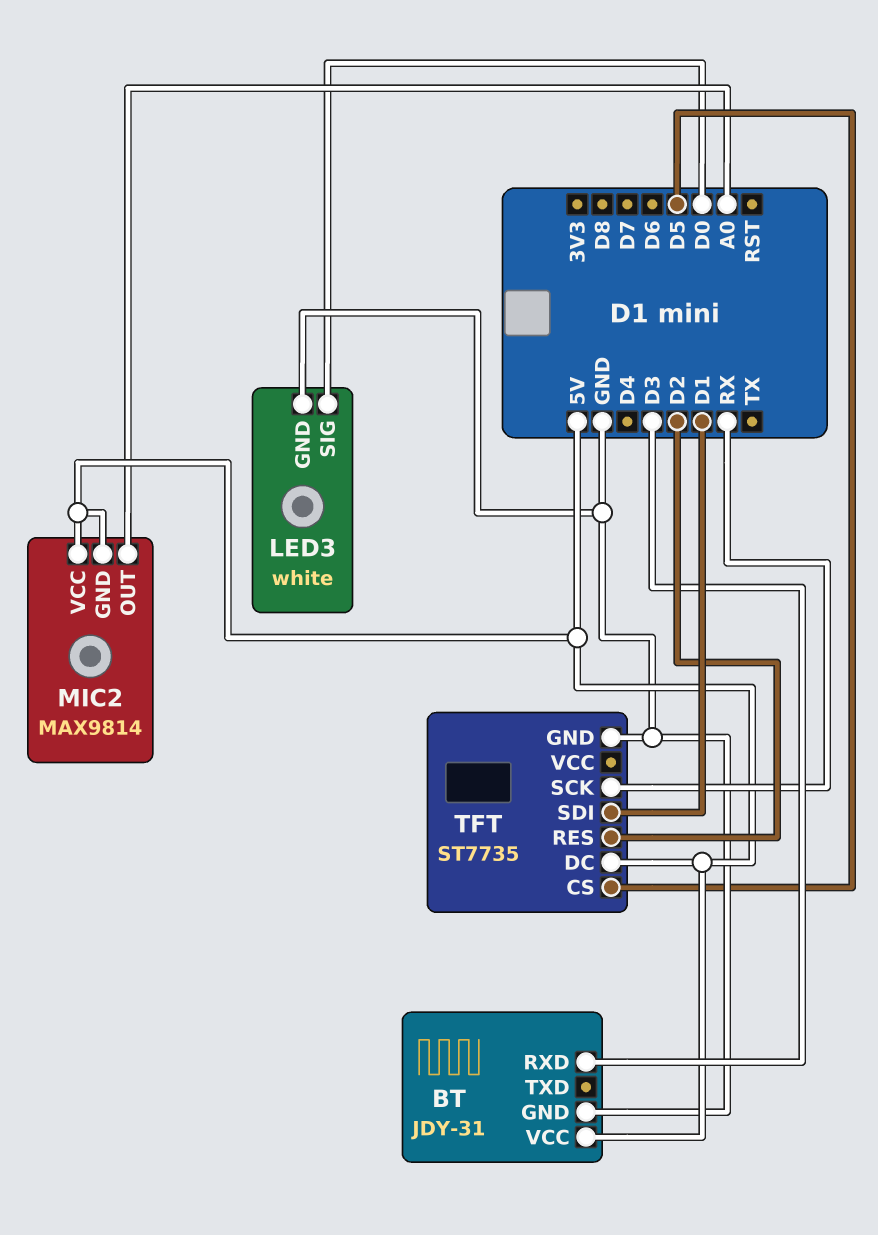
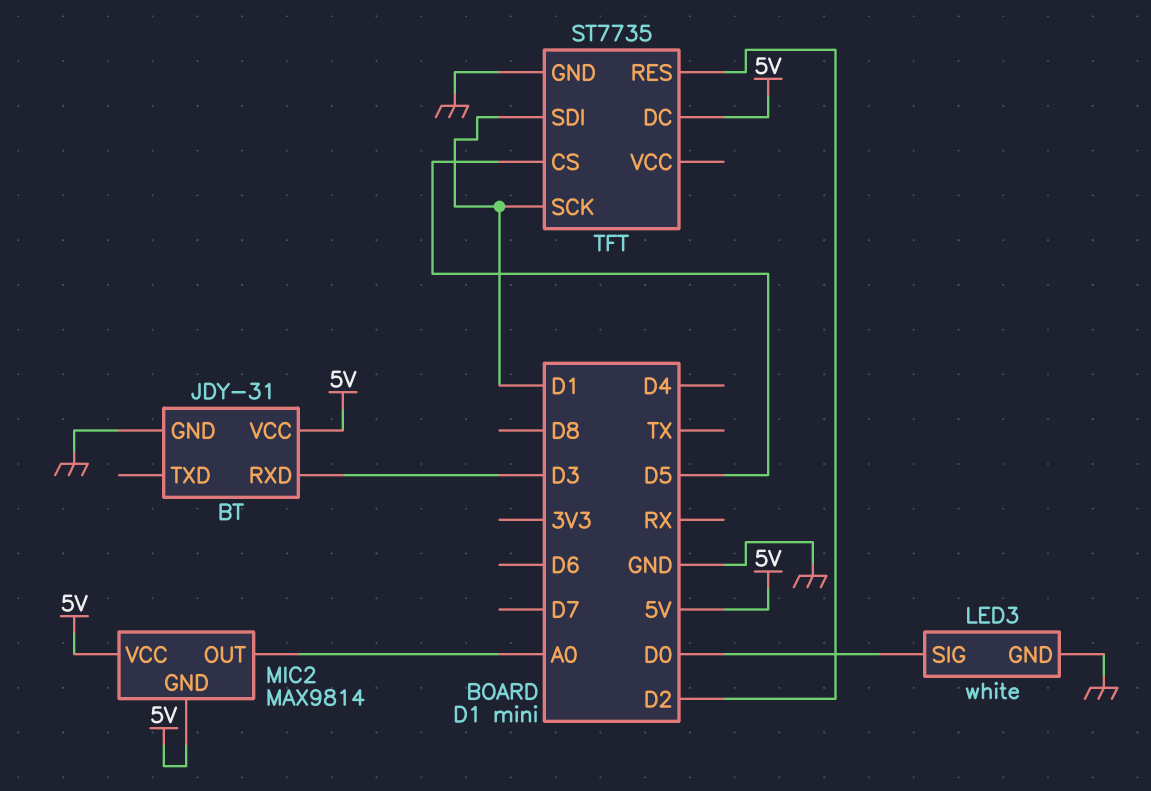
TFT pin SCK: RX -> D1

